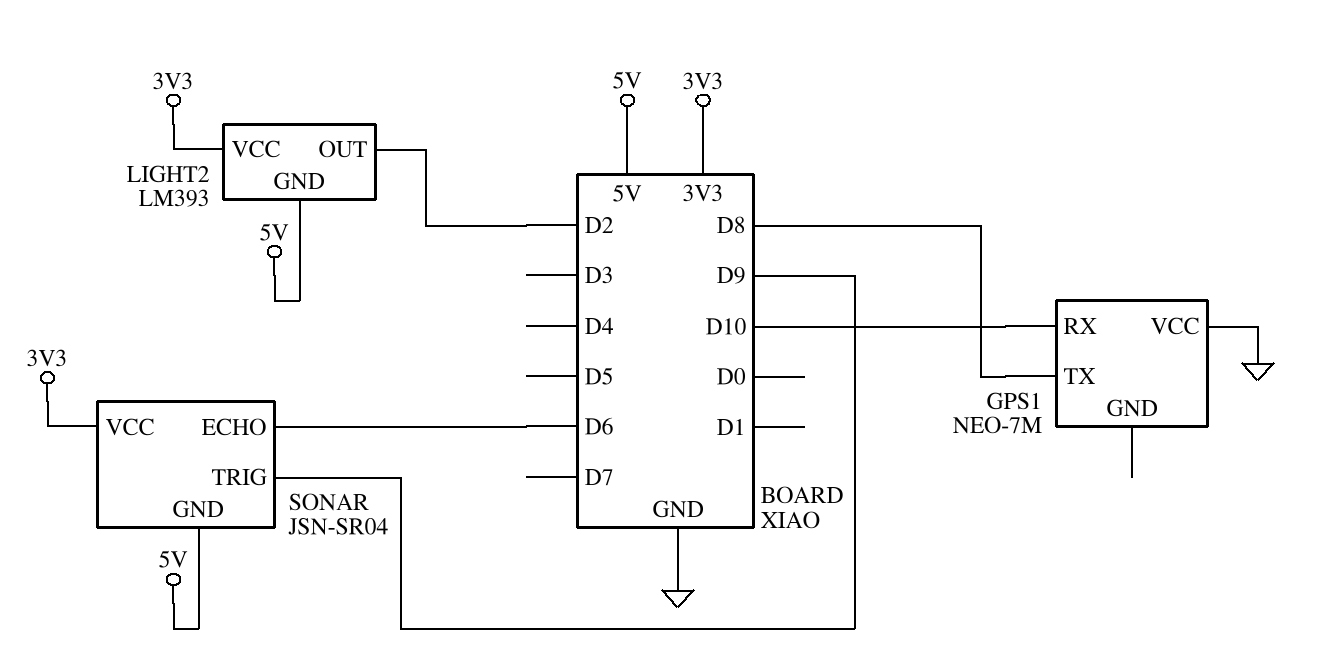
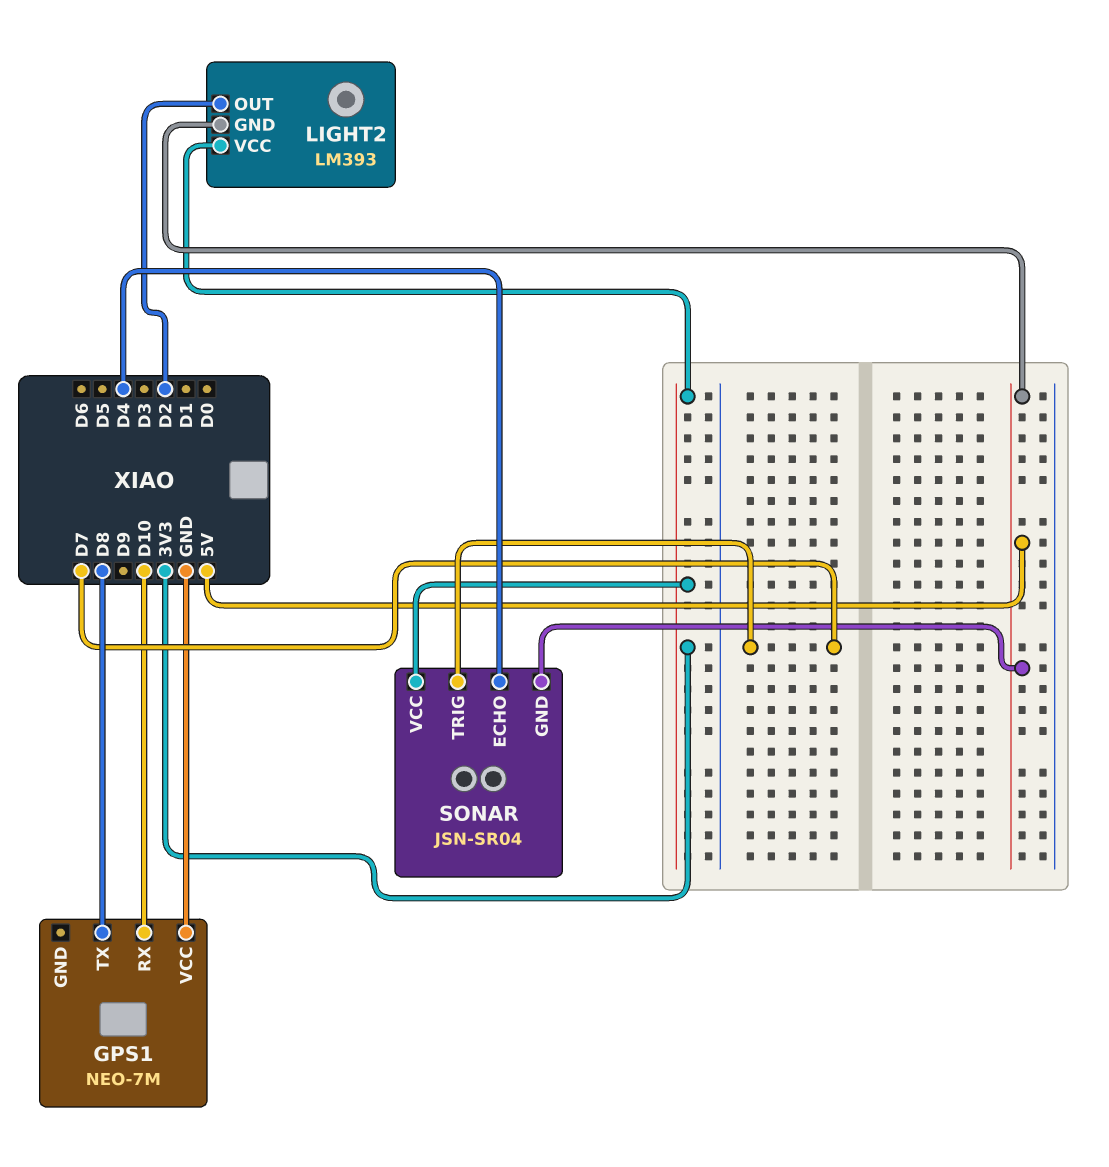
SONAR pin ECHO: D6 -> D4
SONAR pin TRIG: D9 -> D7

